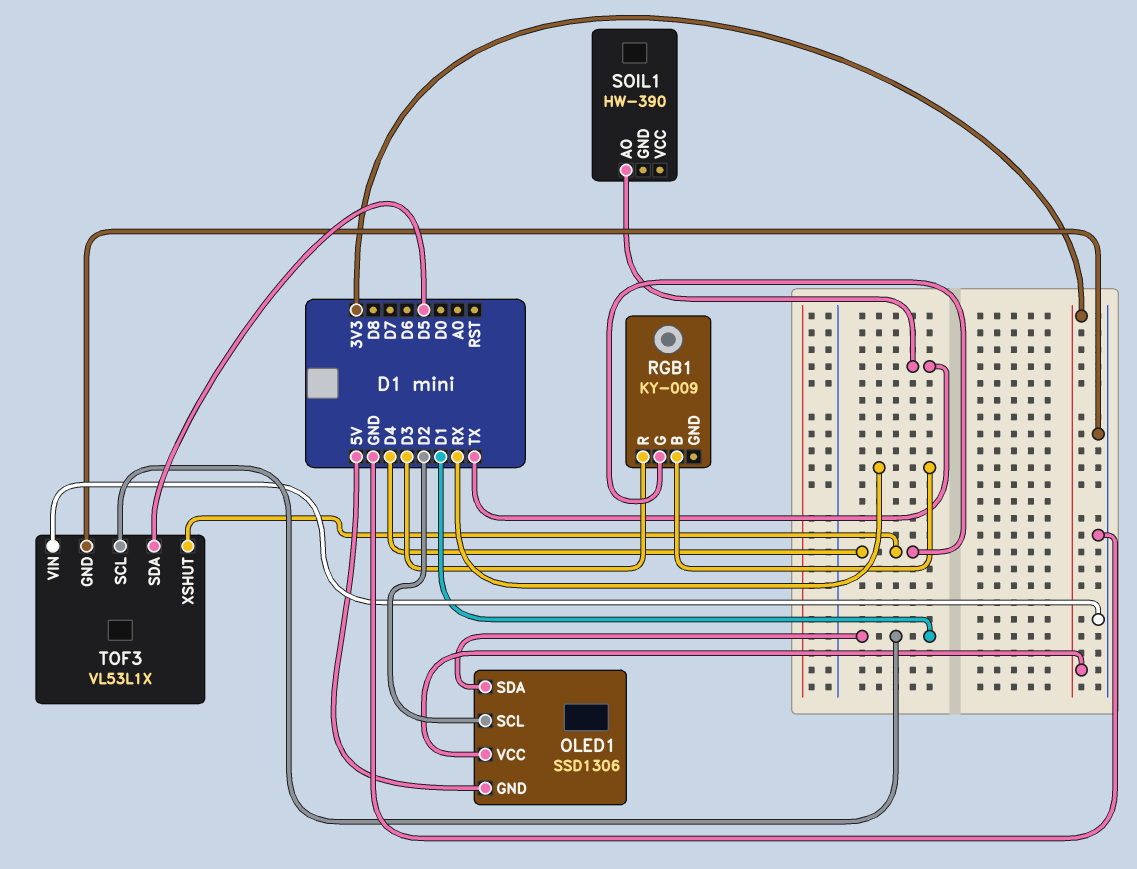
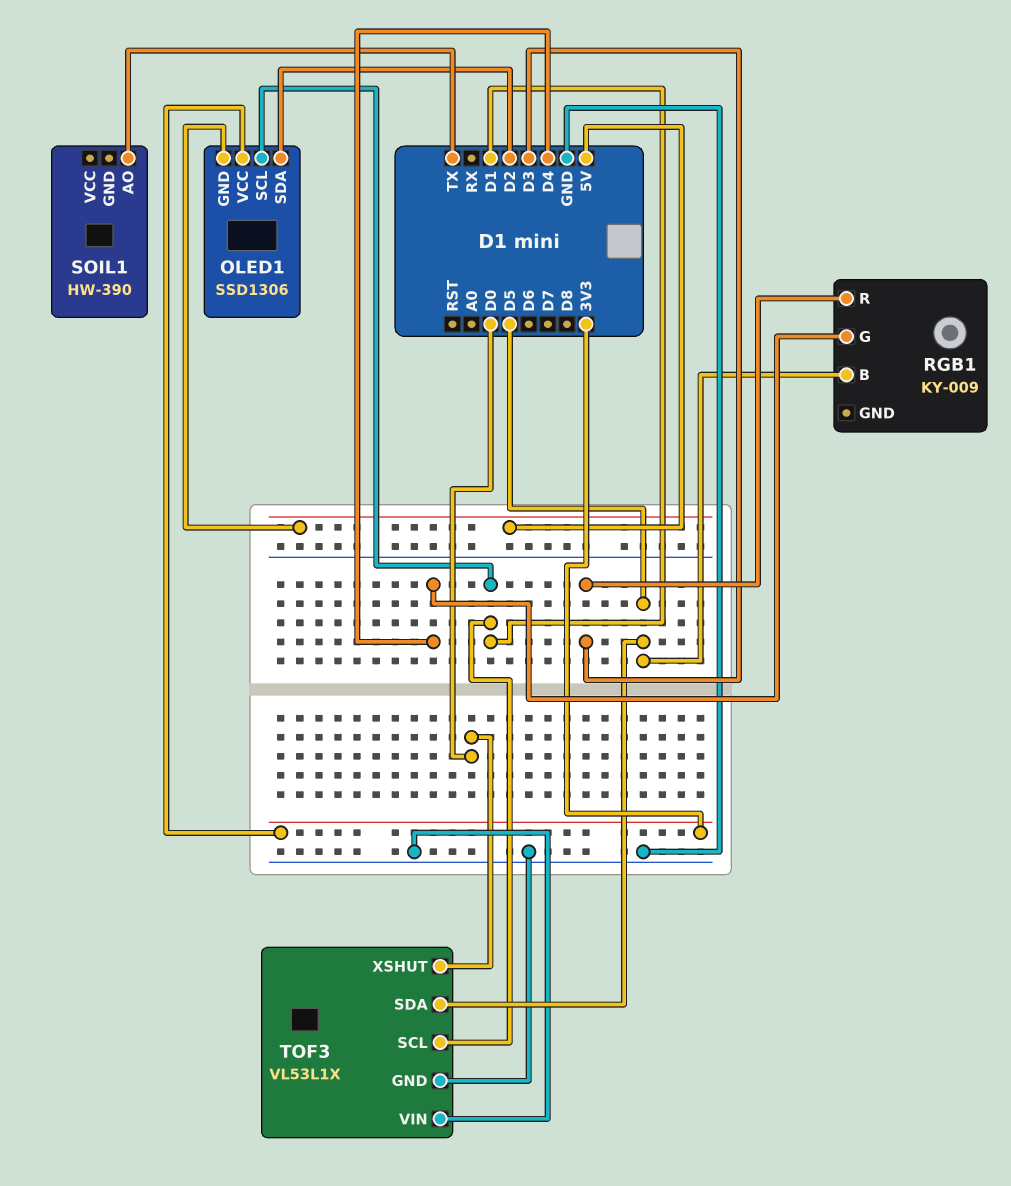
OLED1 pin SCL: D2 -> D1
OLED1 pin SDA: D1 -> D2
RGB1 pin B: RX -> D5
TOF3 pin XSHUT: D4 -> D0

